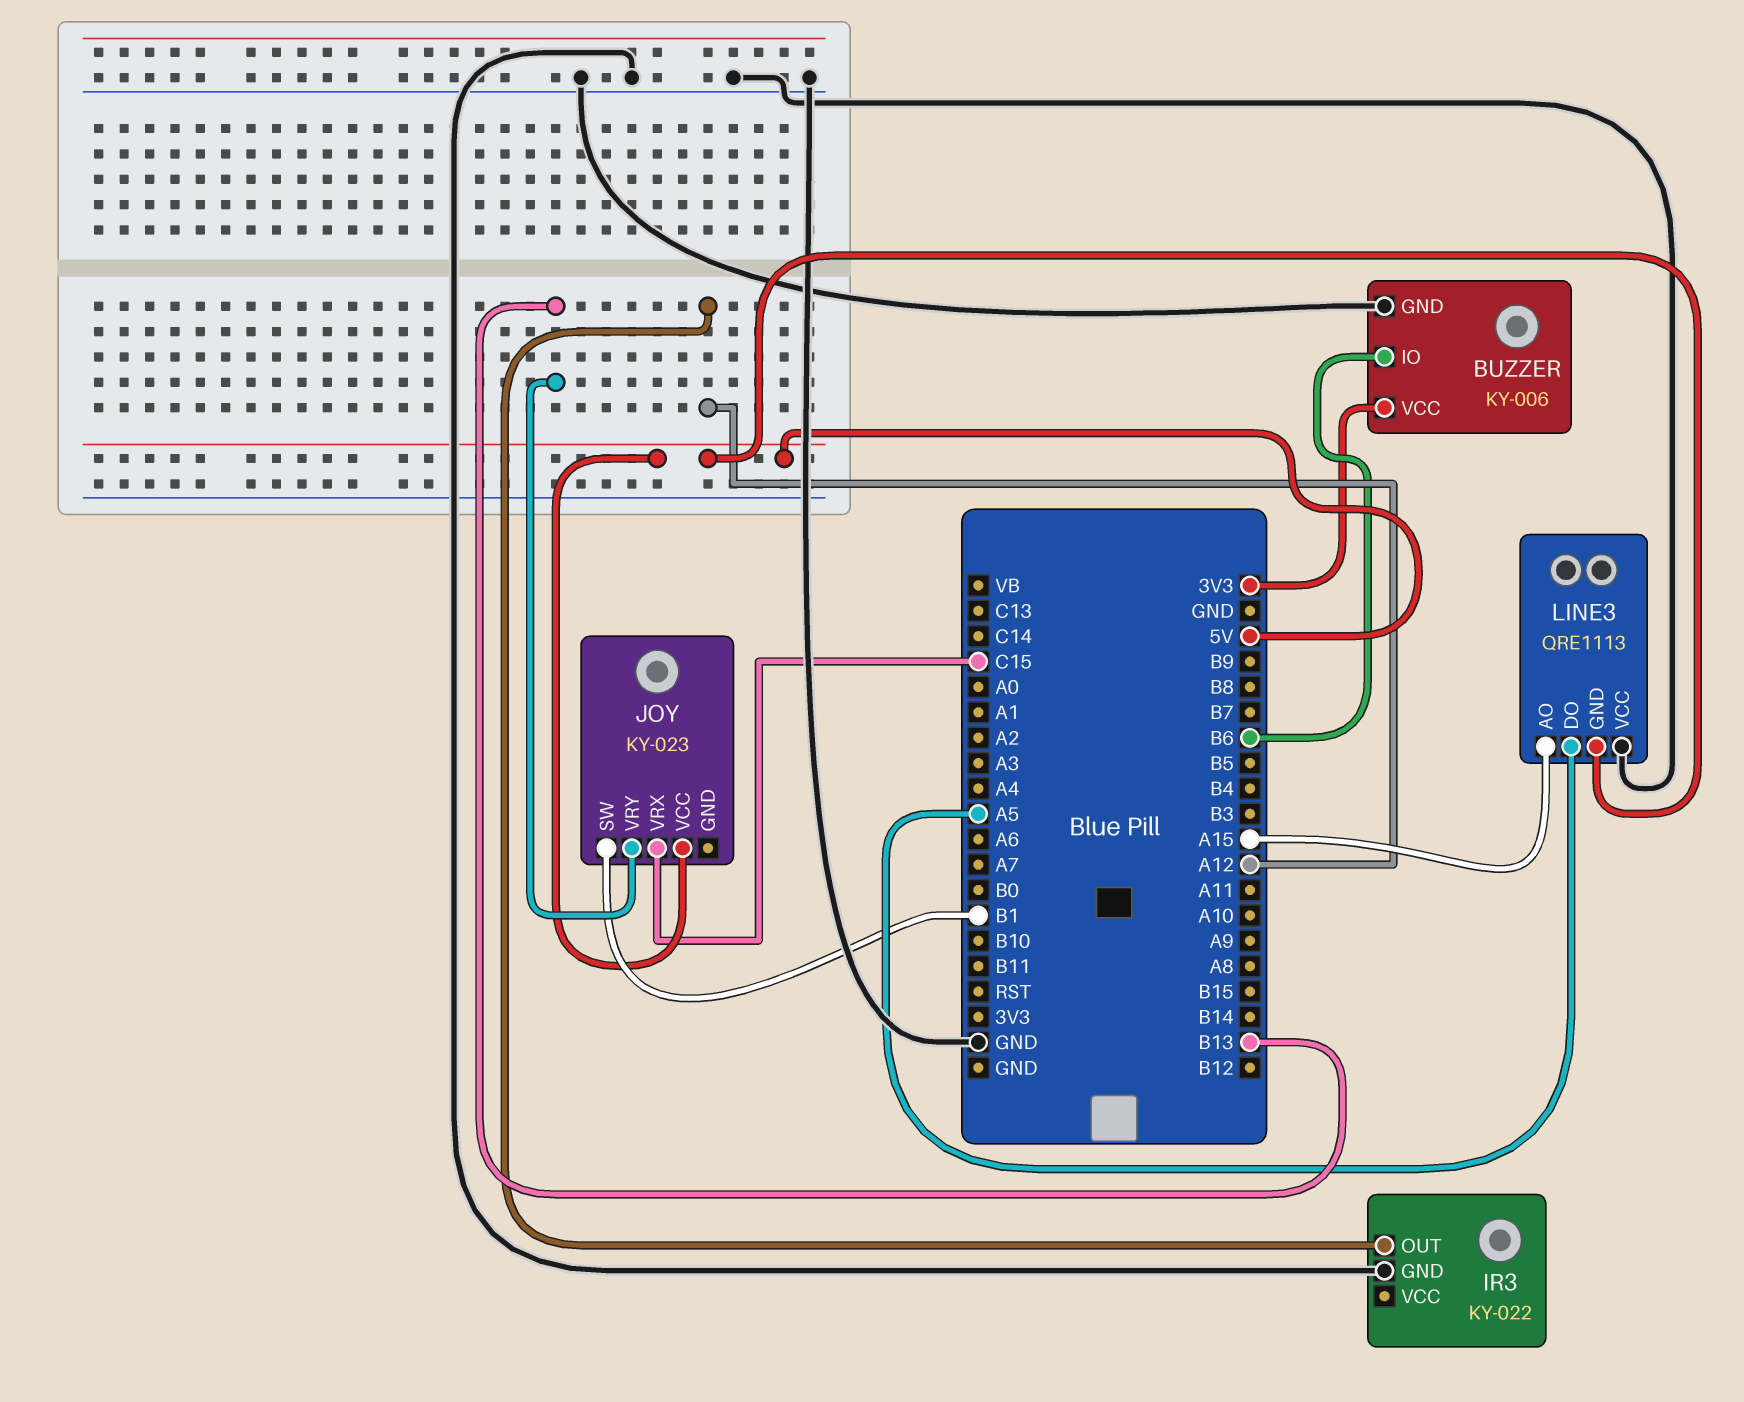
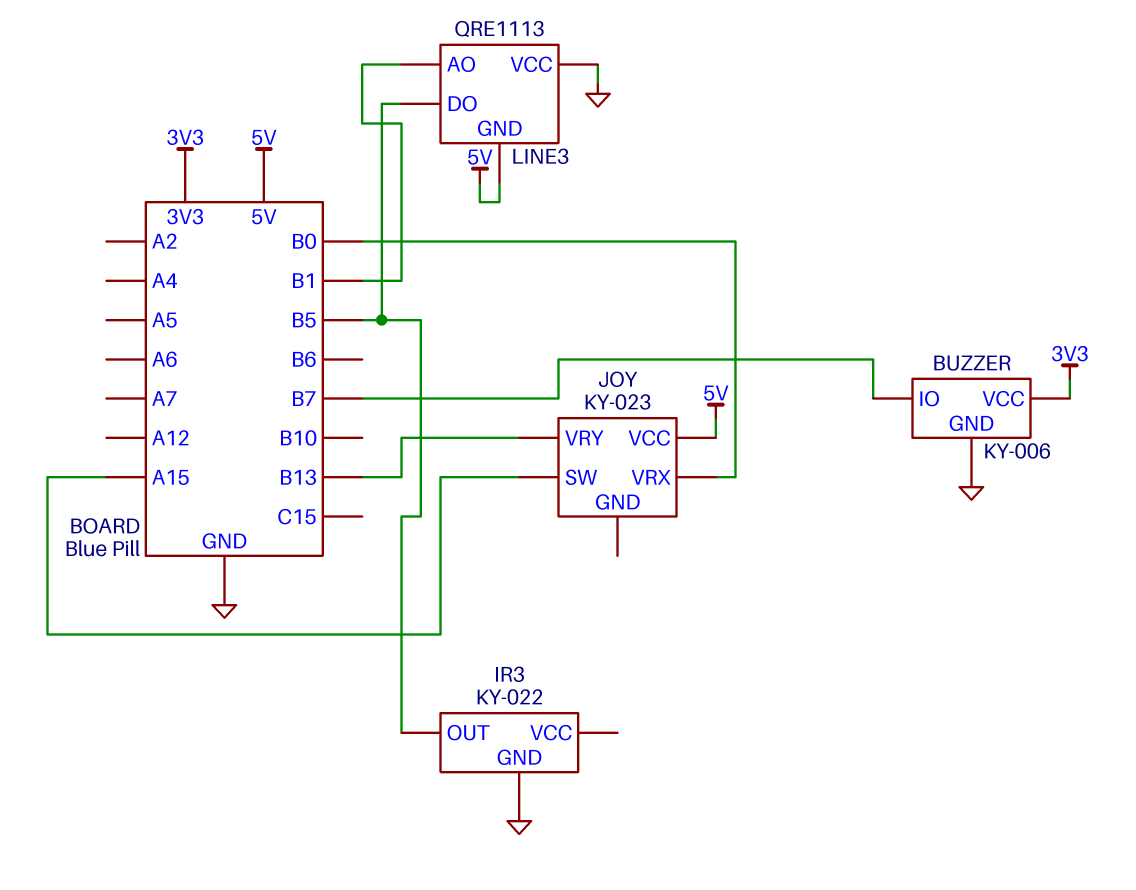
BUZZER pin IO: B6 -> B7
IR3 pin OUT: A12 -> B5
JOY pin SW: B1 -> A15
JOY pin VRX: C15 -> B0
LINE3 pin AO: A15 -> B1
LINE3 pin DO: A5 -> B5

